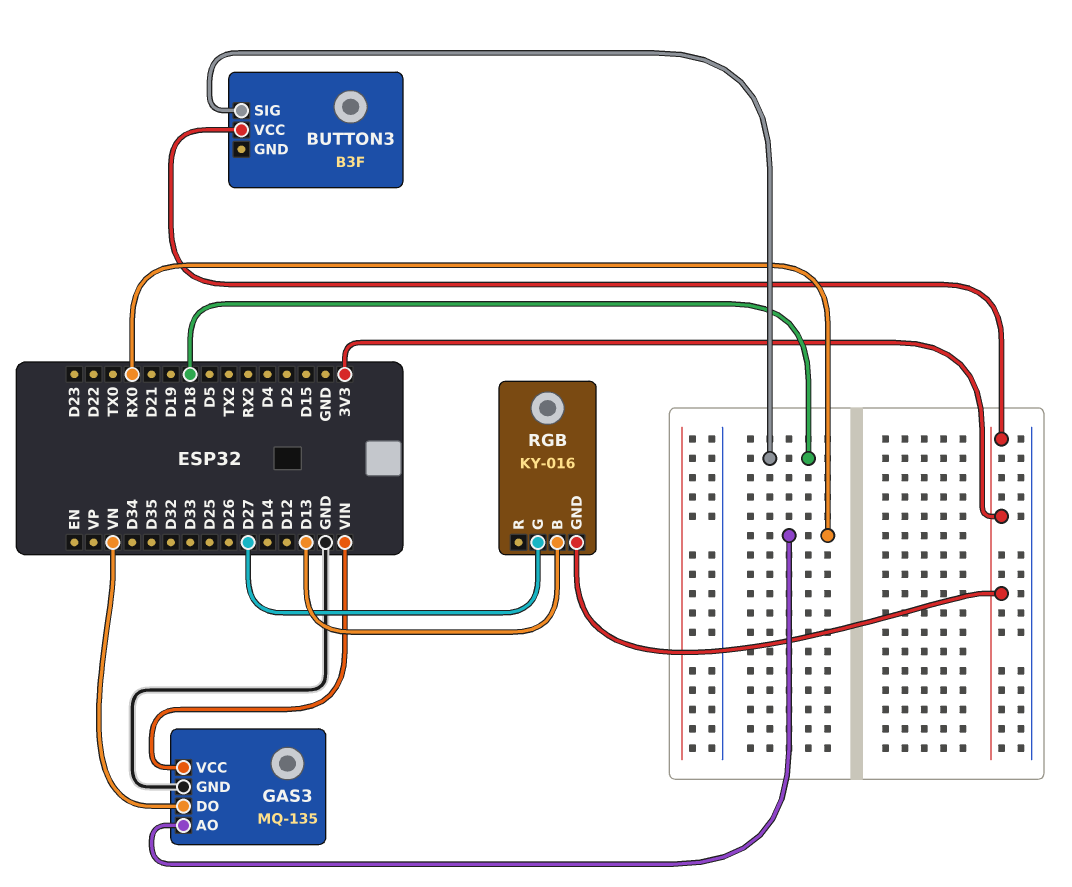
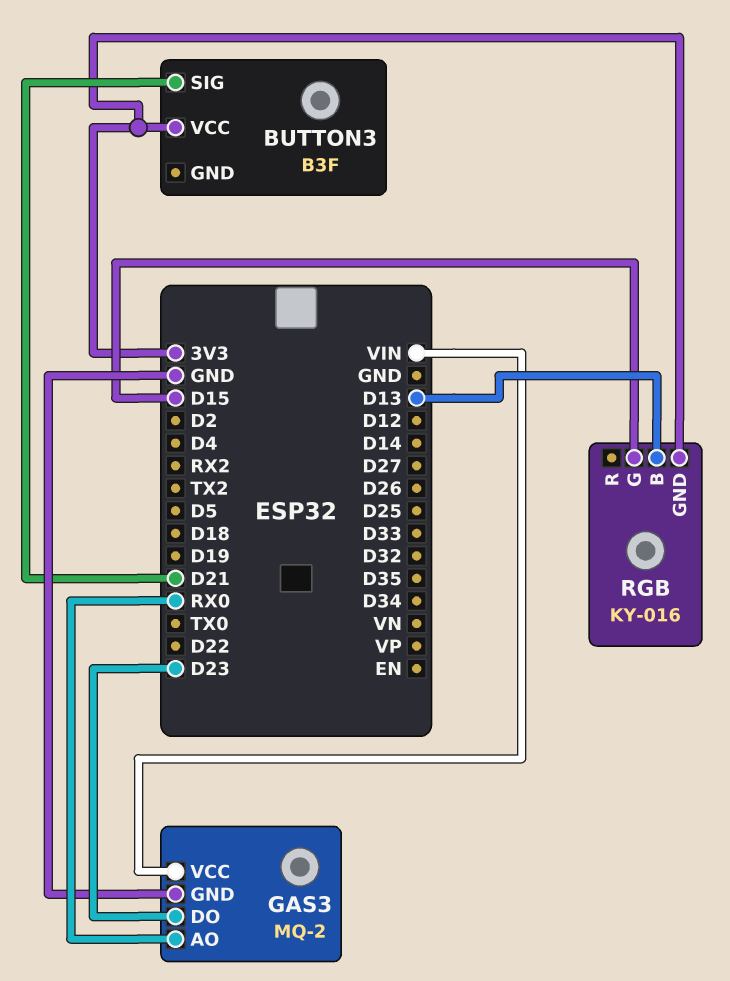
BUTTON3 pin SIG: D18 -> D21
GAS3: MQ-135 -> MQ-2
GAS3 pin DO: VN -> D23
RGB pin G: D27 -> D15

